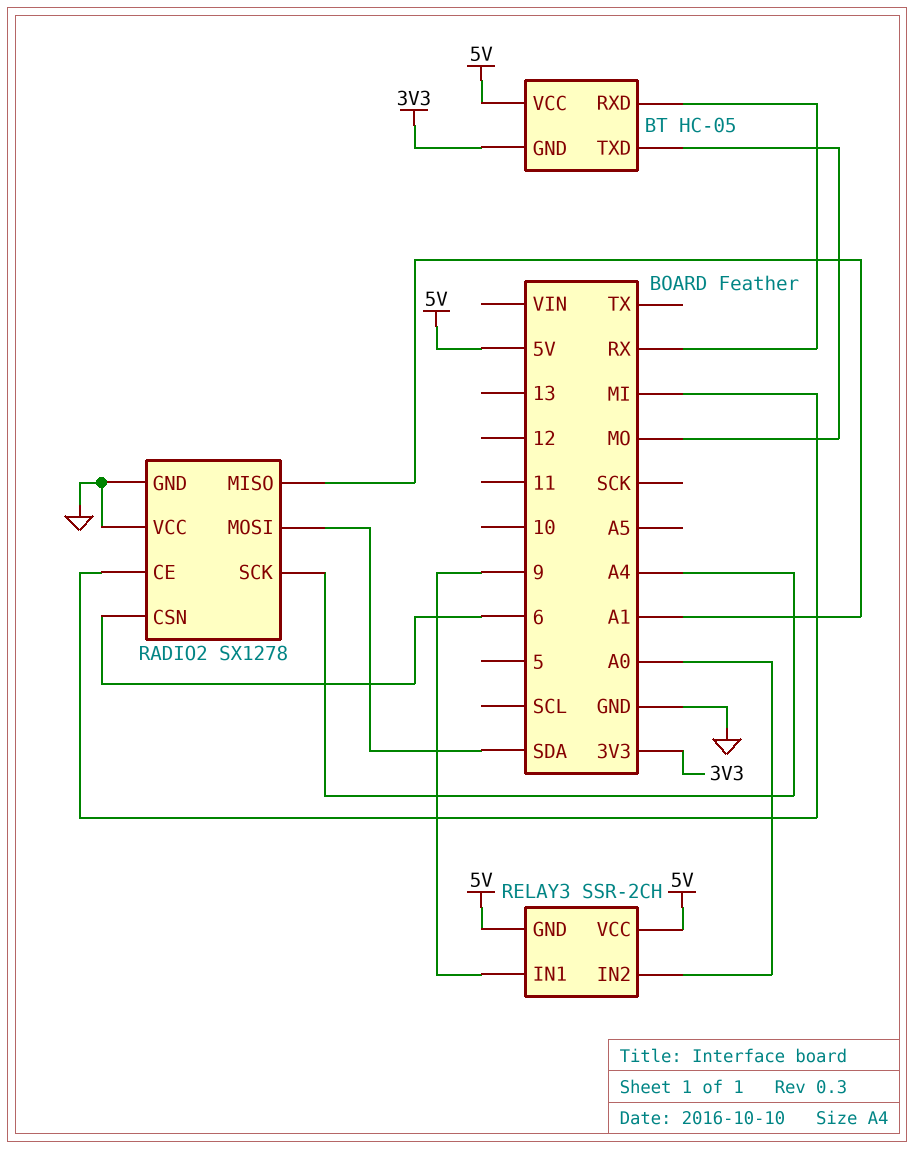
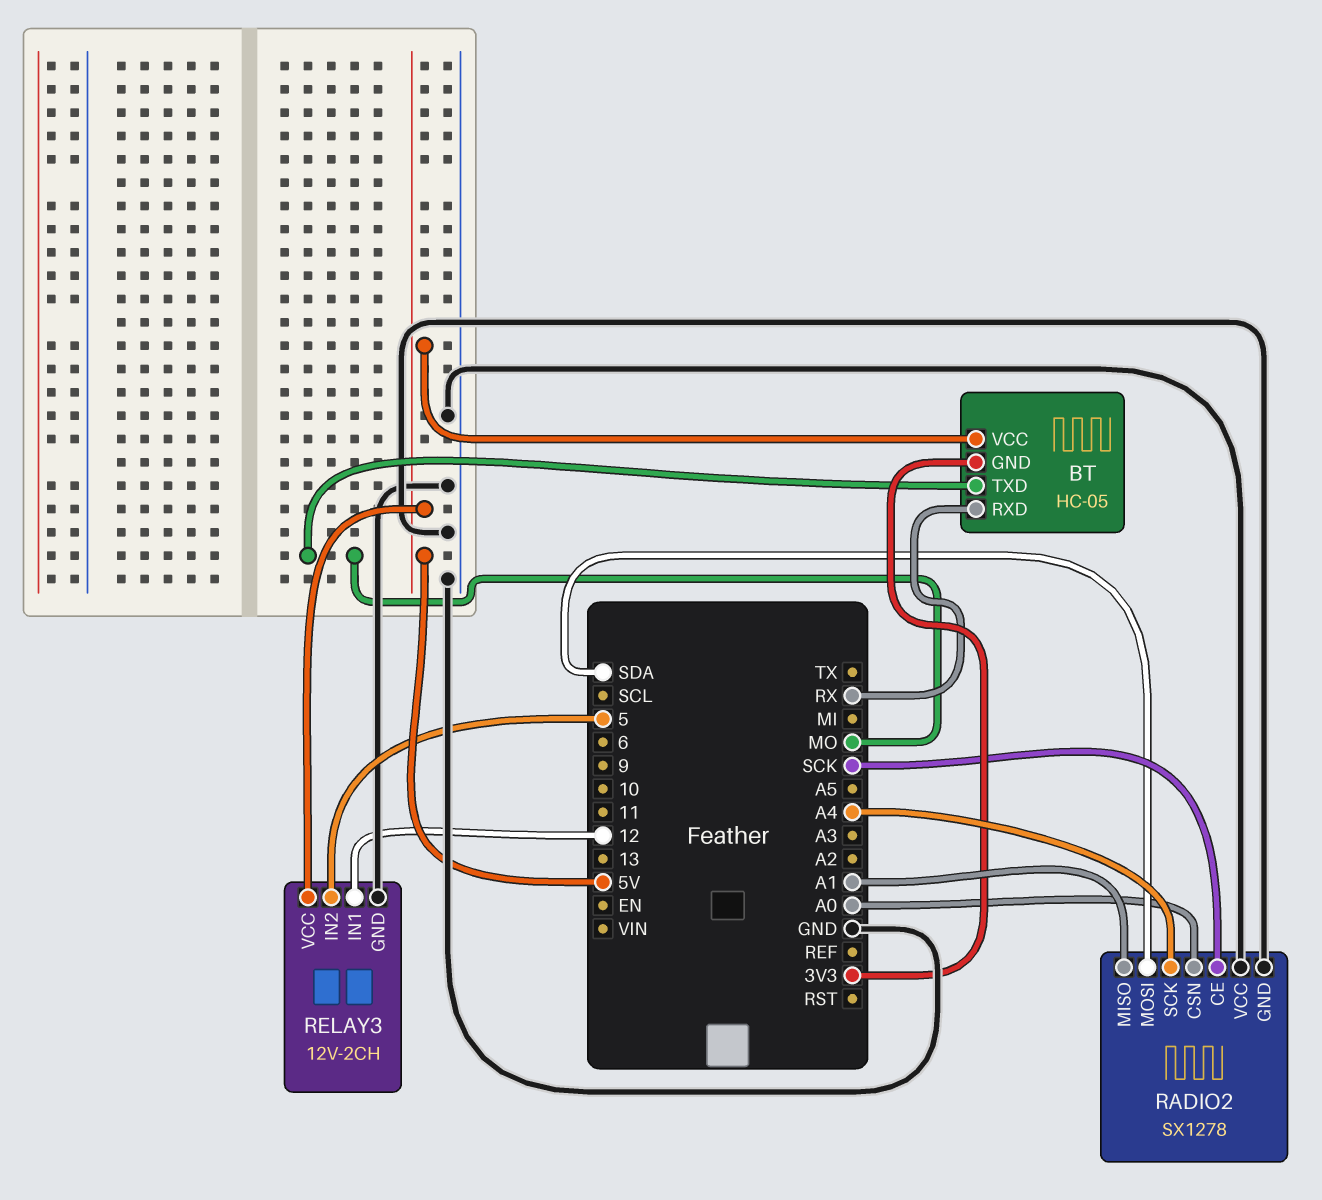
RADIO2 pin CE: MI -> SCK
RADIO2 pin CSN: 6 -> A0
RELAY3: SSR-2CH -> 12V-2CH
RELAY3 pin GND: 5V -> GND
RELAY3 pin IN1: 9 -> 12
RELAY3 pin IN2: A0 -> 5

